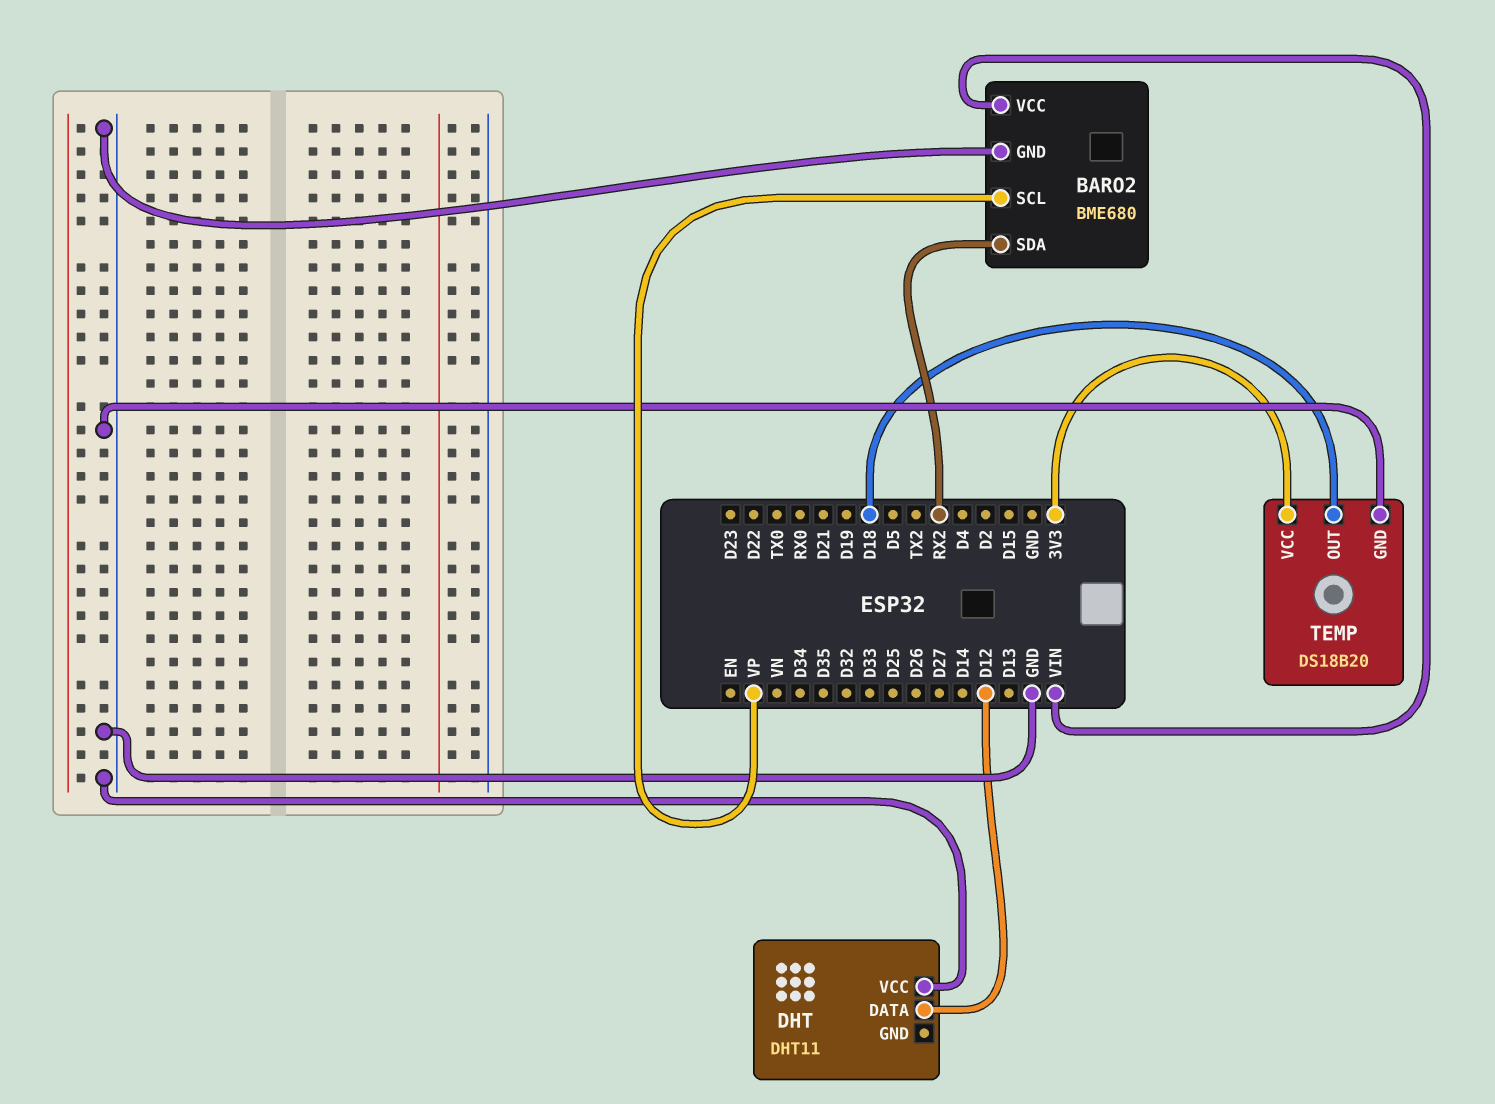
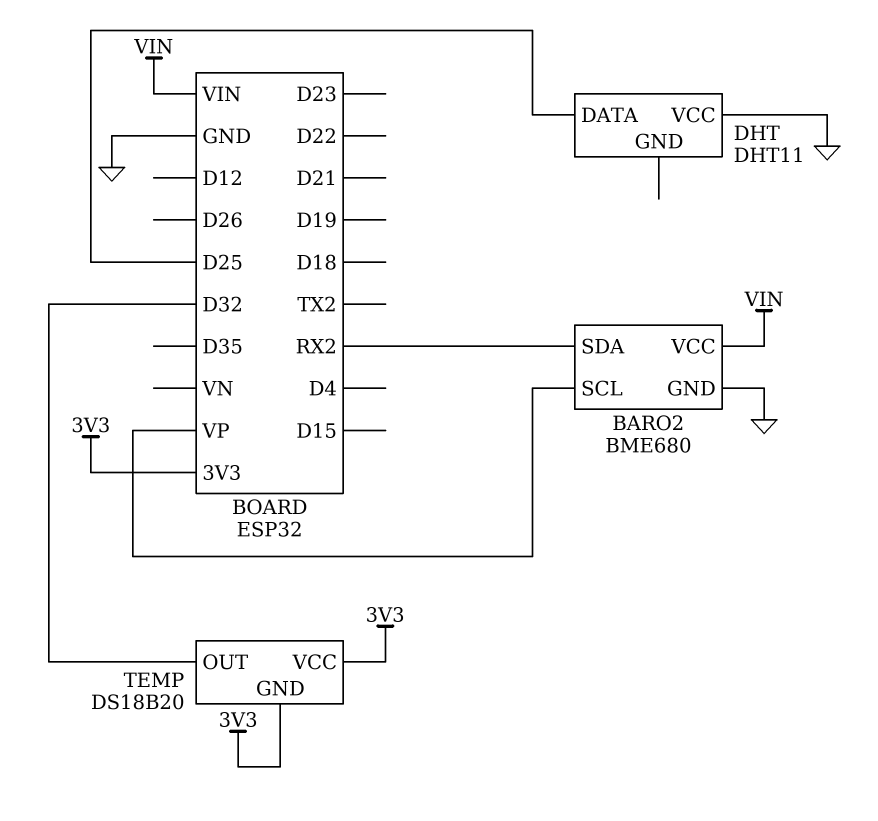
DHT pin DATA: D12 -> D25
TEMP pin GND: GND -> 3V3
TEMP pin OUT: D18 -> D32

